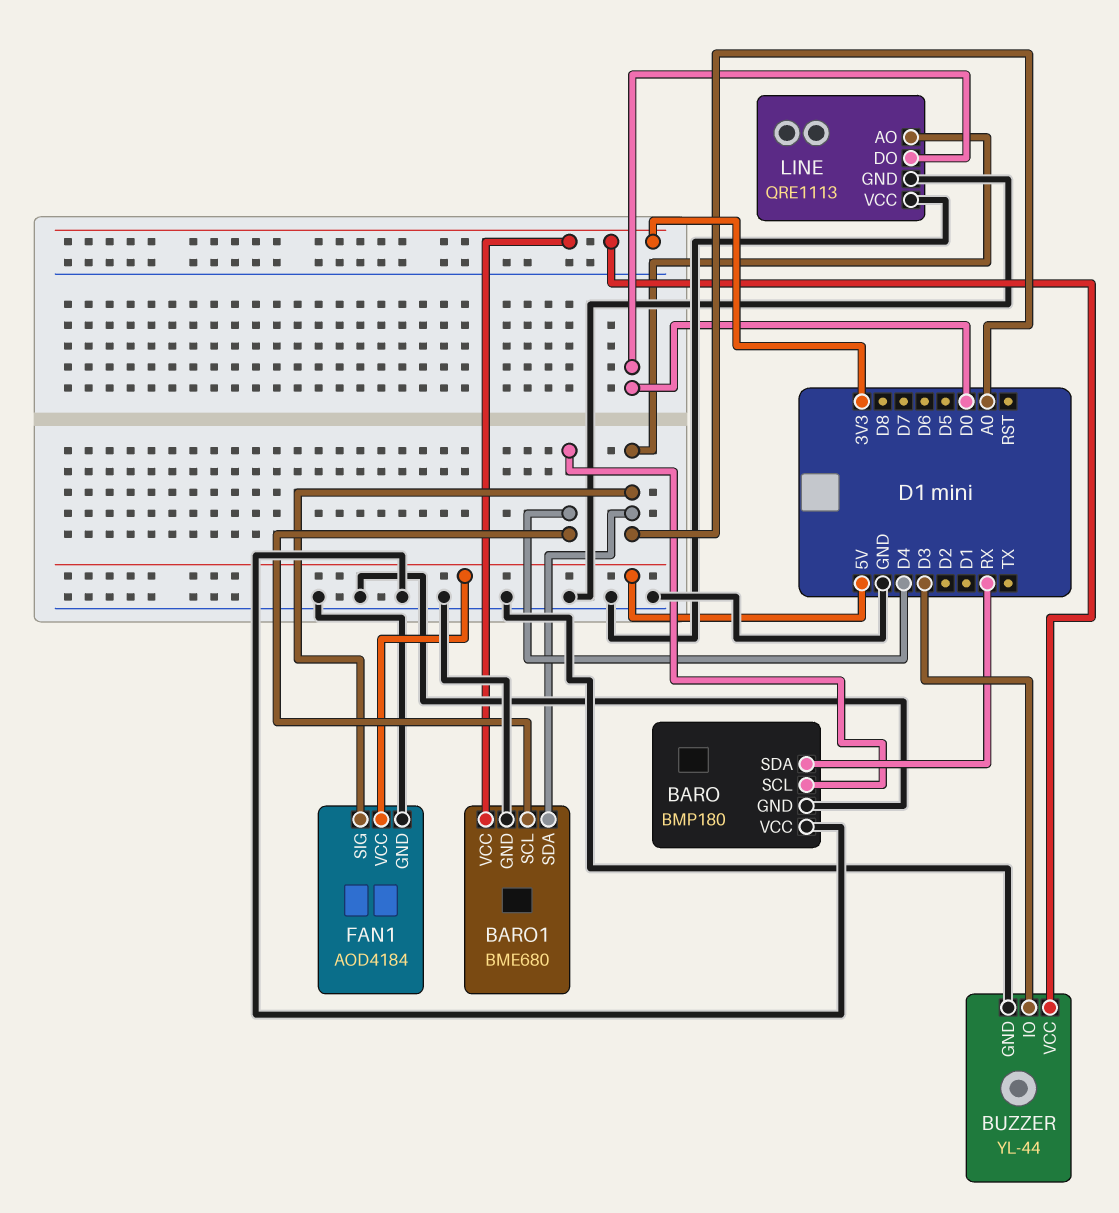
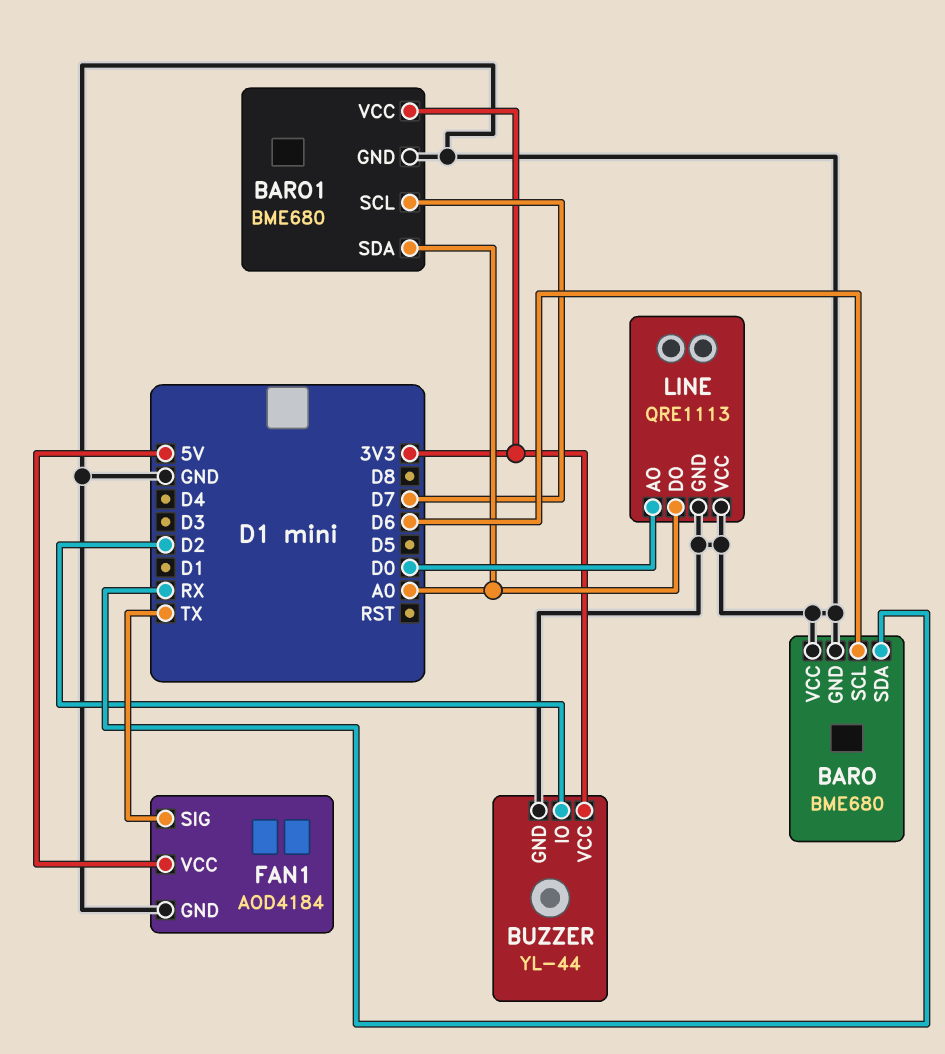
BARO: BMP180 -> BME680
BARO pin SCL: D4 -> D6
BARO1 pin SCL: D4 -> D7
BUZZER pin IO: D3 -> D2
FAN1 pin SIG: A0 -> TX
LINE pin AO: A0 -> D0
LINE pin DO: D0 -> A0

